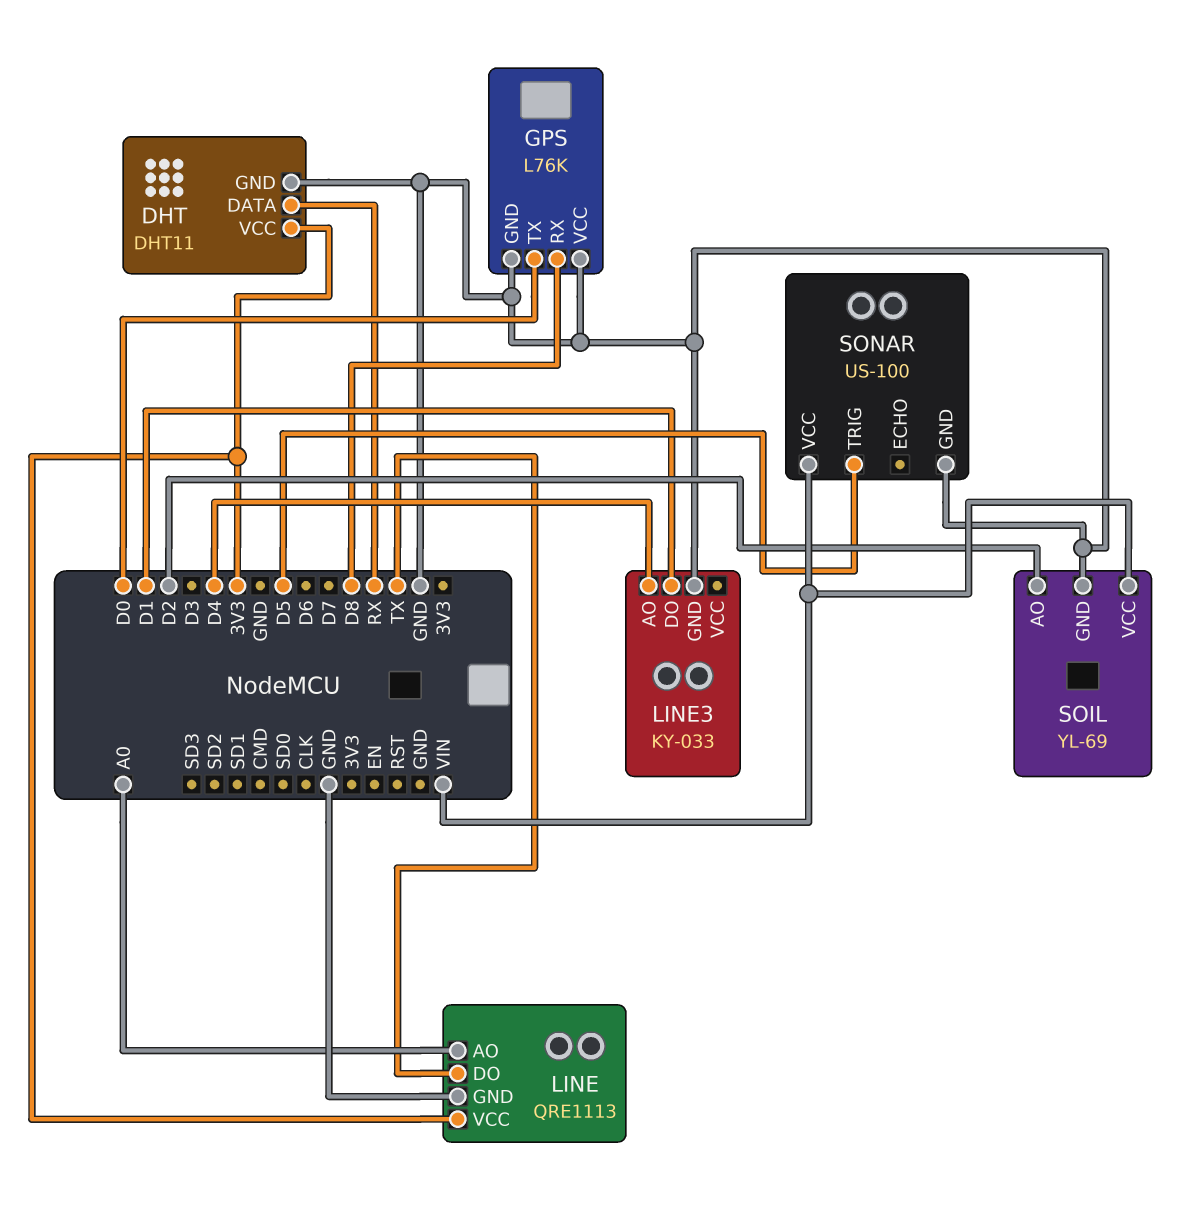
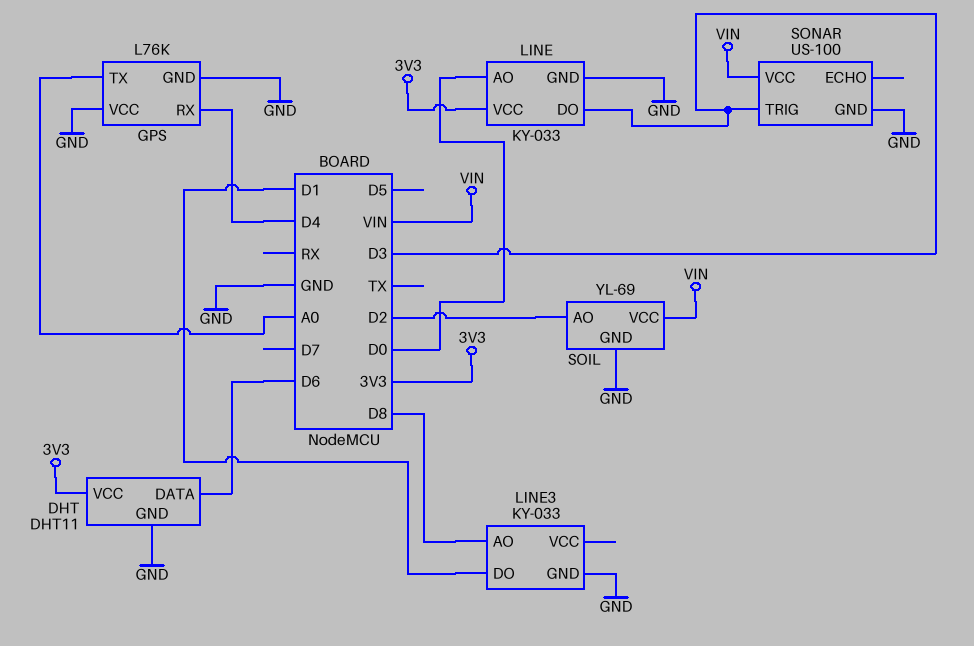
DHT pin DATA: RX -> D6
GPS pin RX: D8 -> D4
GPS pin TX: D0 -> A0
LINE: QRE1113 -> KY-033
LINE pin AO: A0 -> D0
LINE pin DO: TX -> D3
LINE3 pin AO: D4 -> D8
SONAR pin TRIG: D5 -> D3

